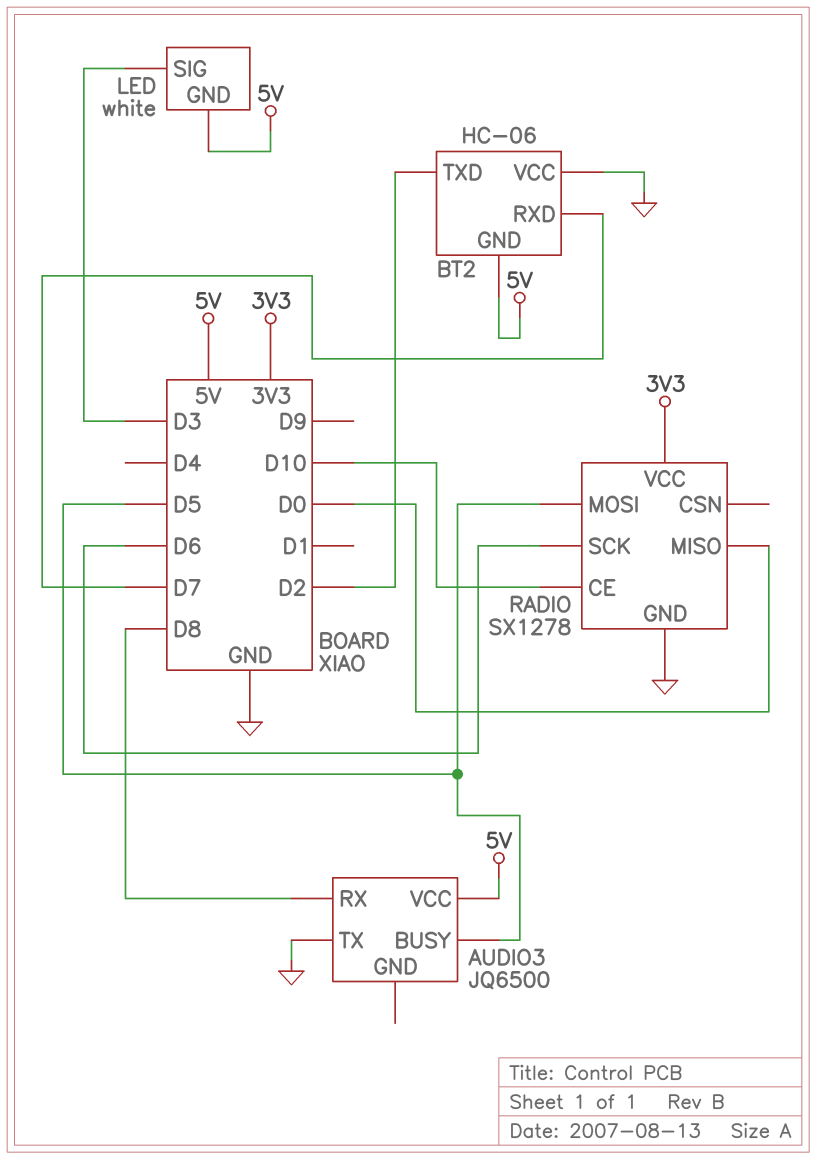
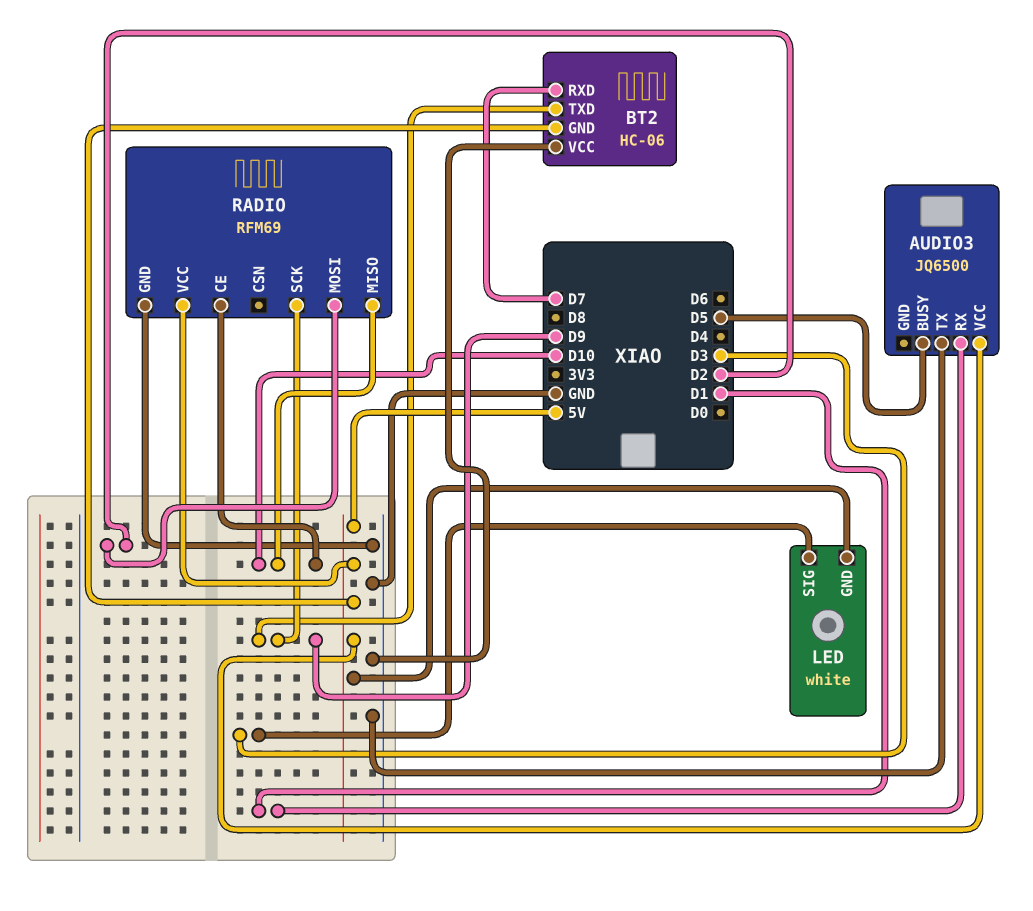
AUDIO3 pin RX: D8 -> D1
BT2 pin TXD: D2 -> D9
RADIO: SX1278 -> RFM69
RADIO pin MISO: D0 -> D10
RADIO pin MOSI: D5 -> D2
RADIO pin SCK: D6 -> D9
RADIO pin VCC: 3V3 -> 5V

